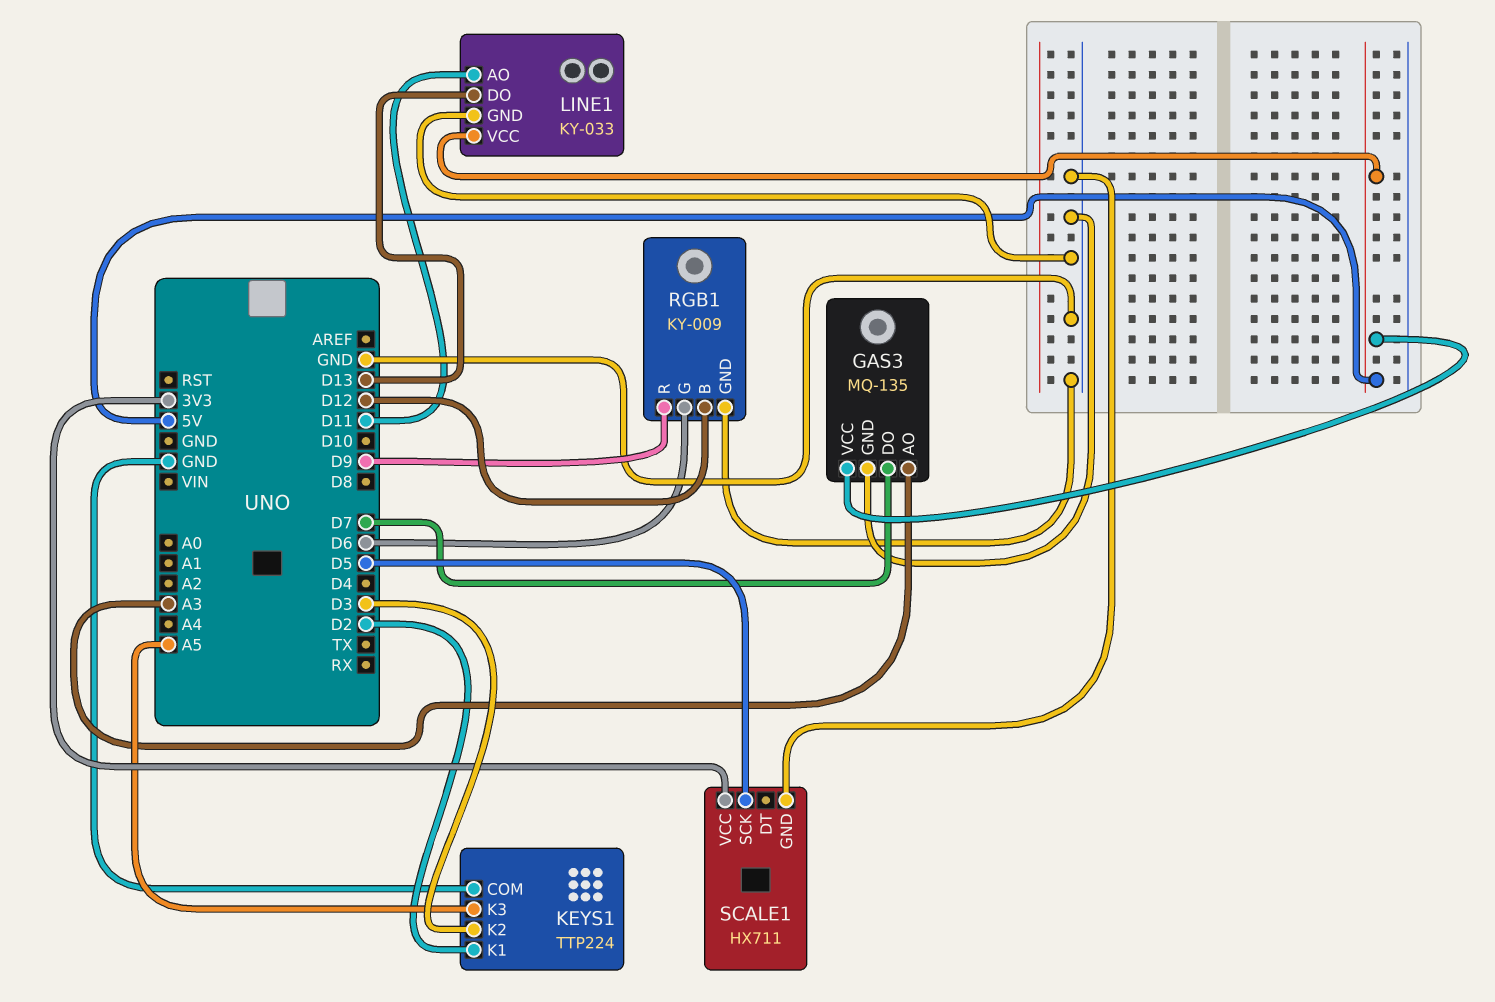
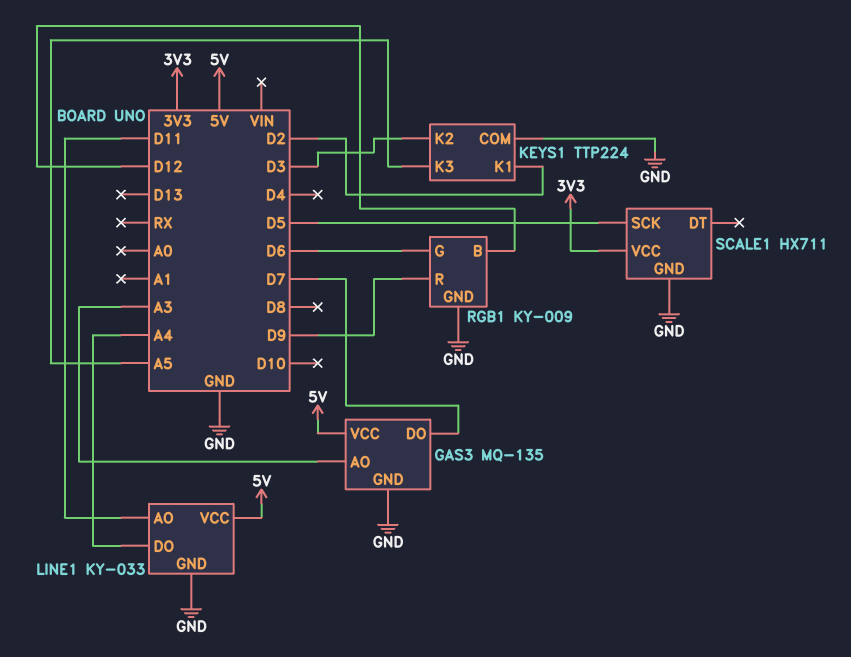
LINE1 pin DO: D13 -> A4

